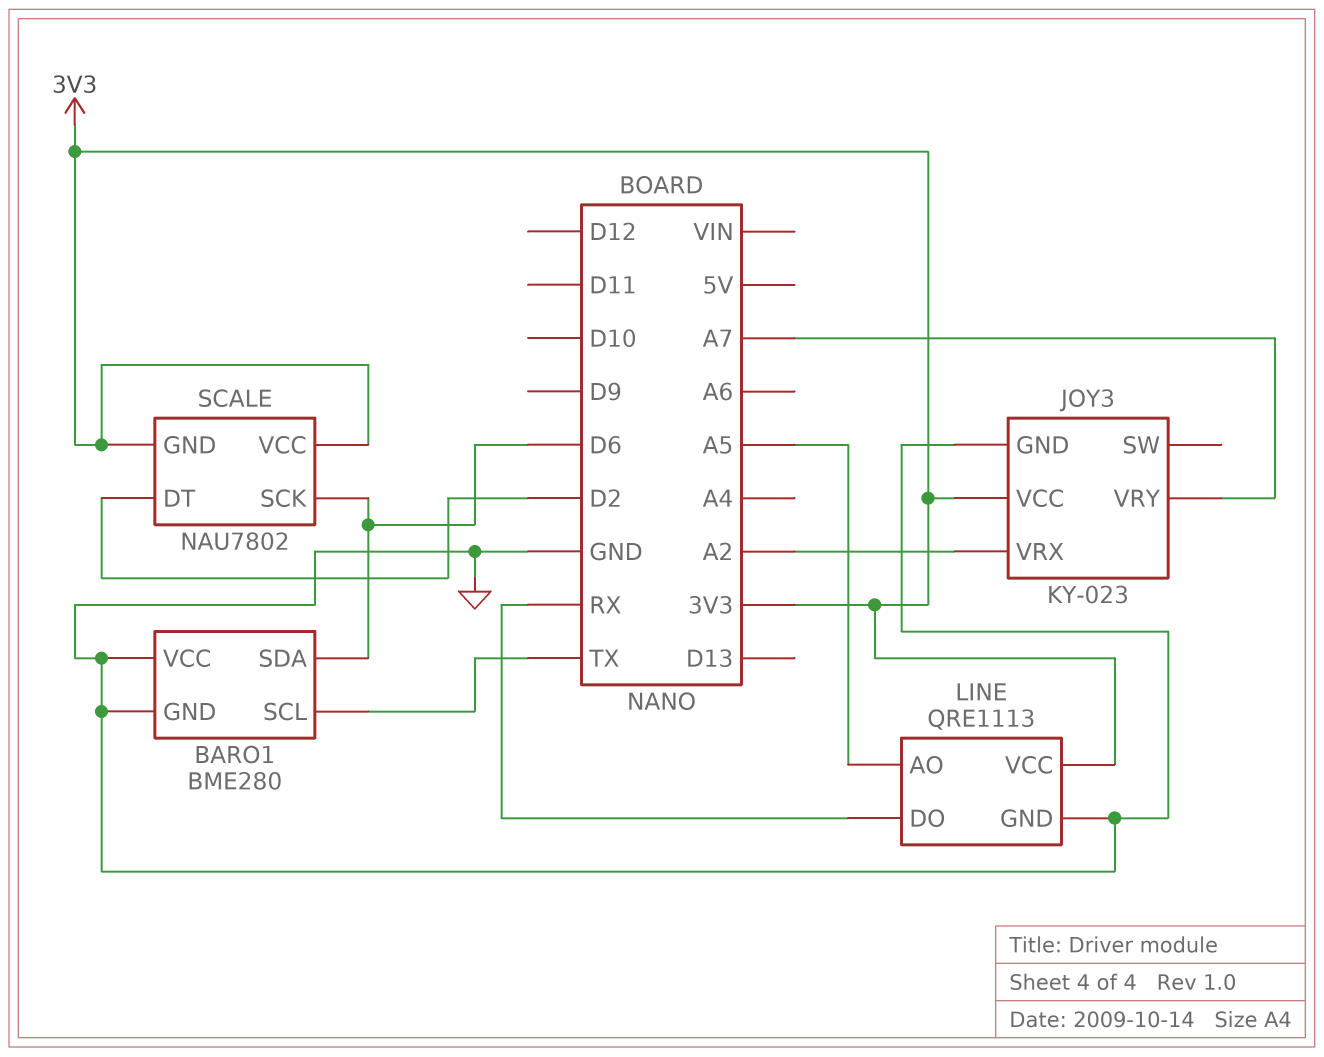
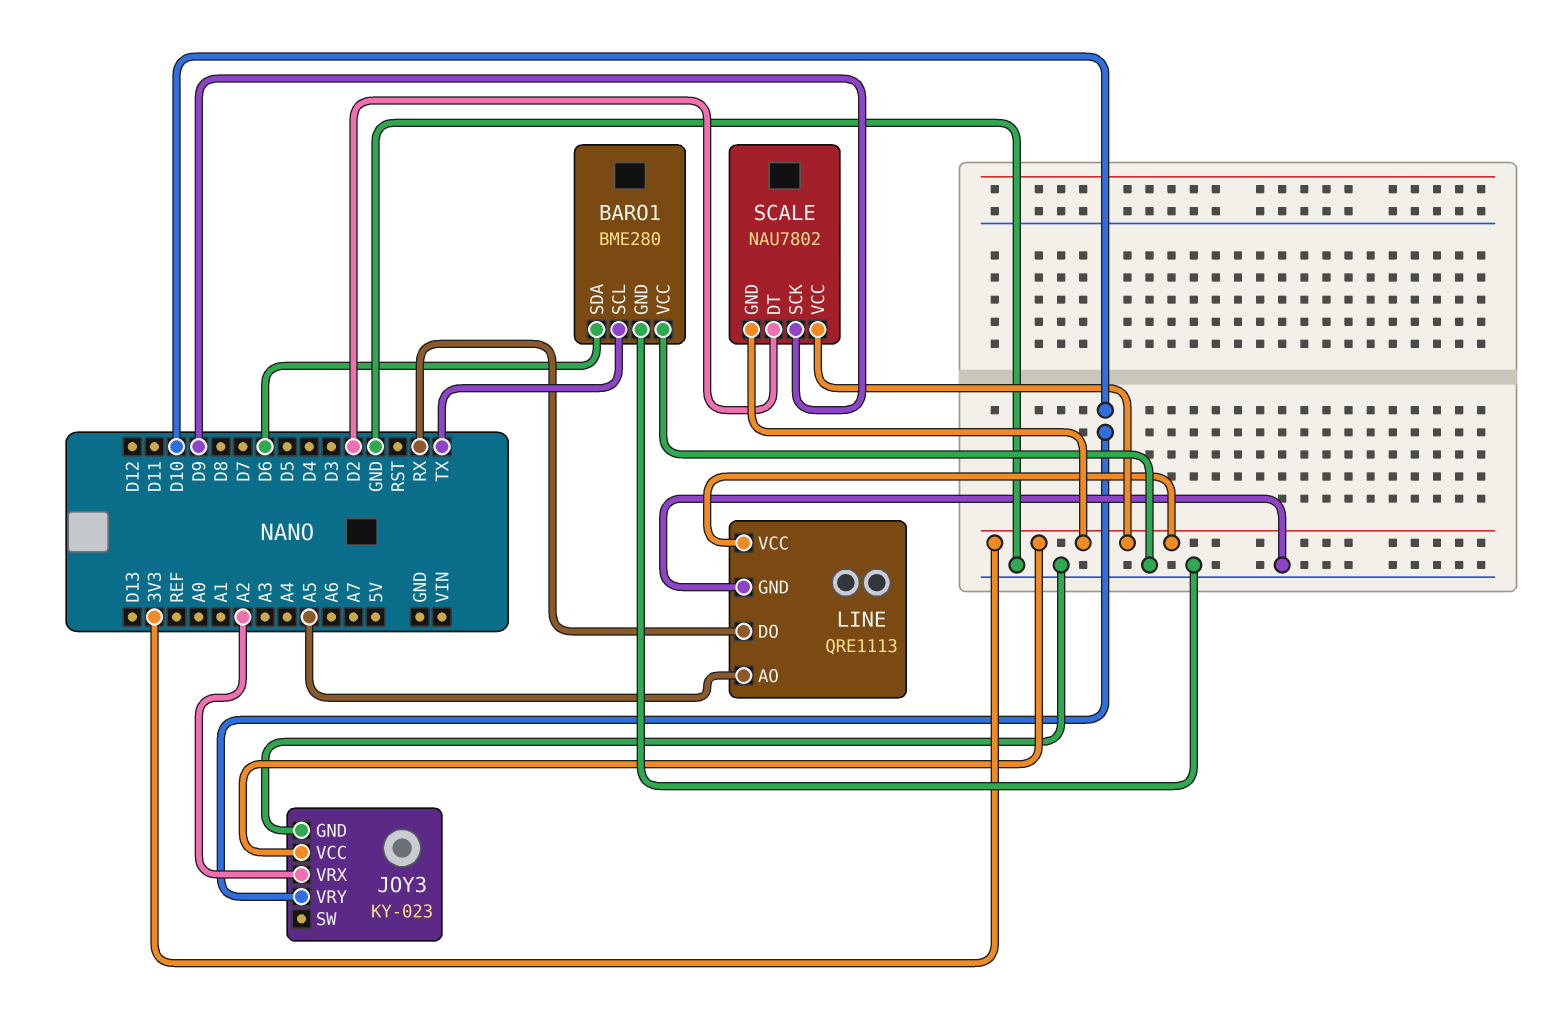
JOY3 pin VRY: A7 -> D10
SCALE pin SCK: D6 -> D9

